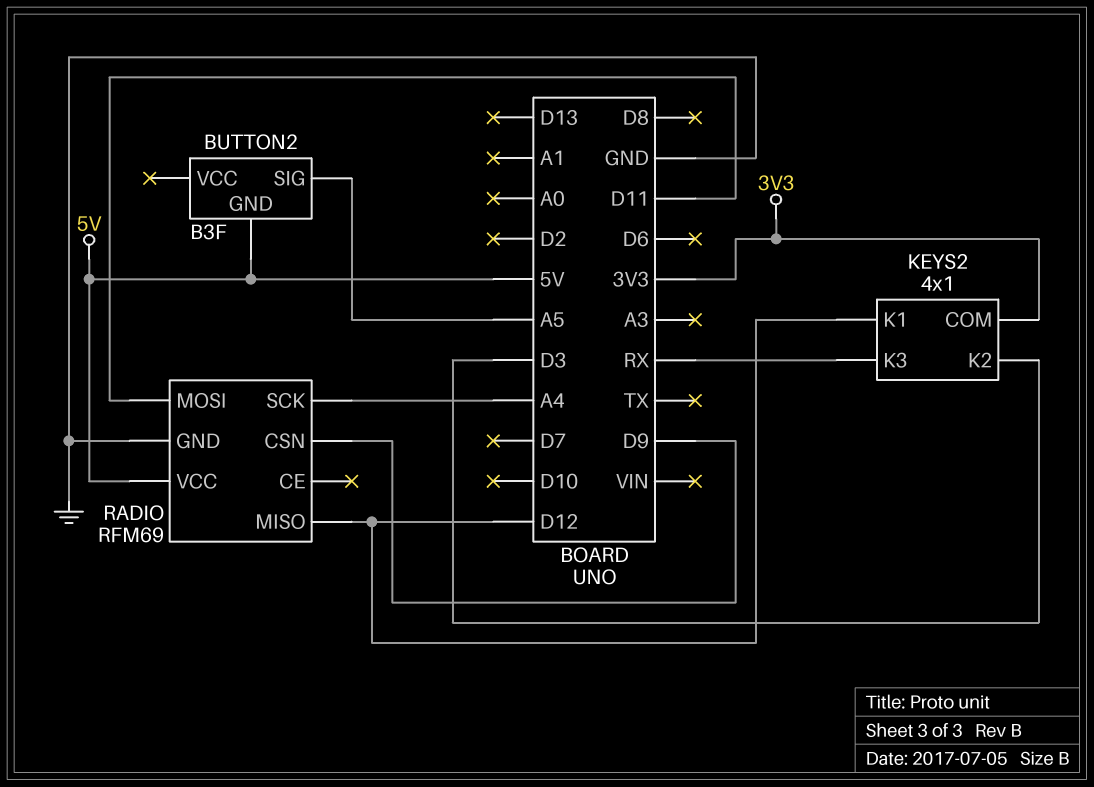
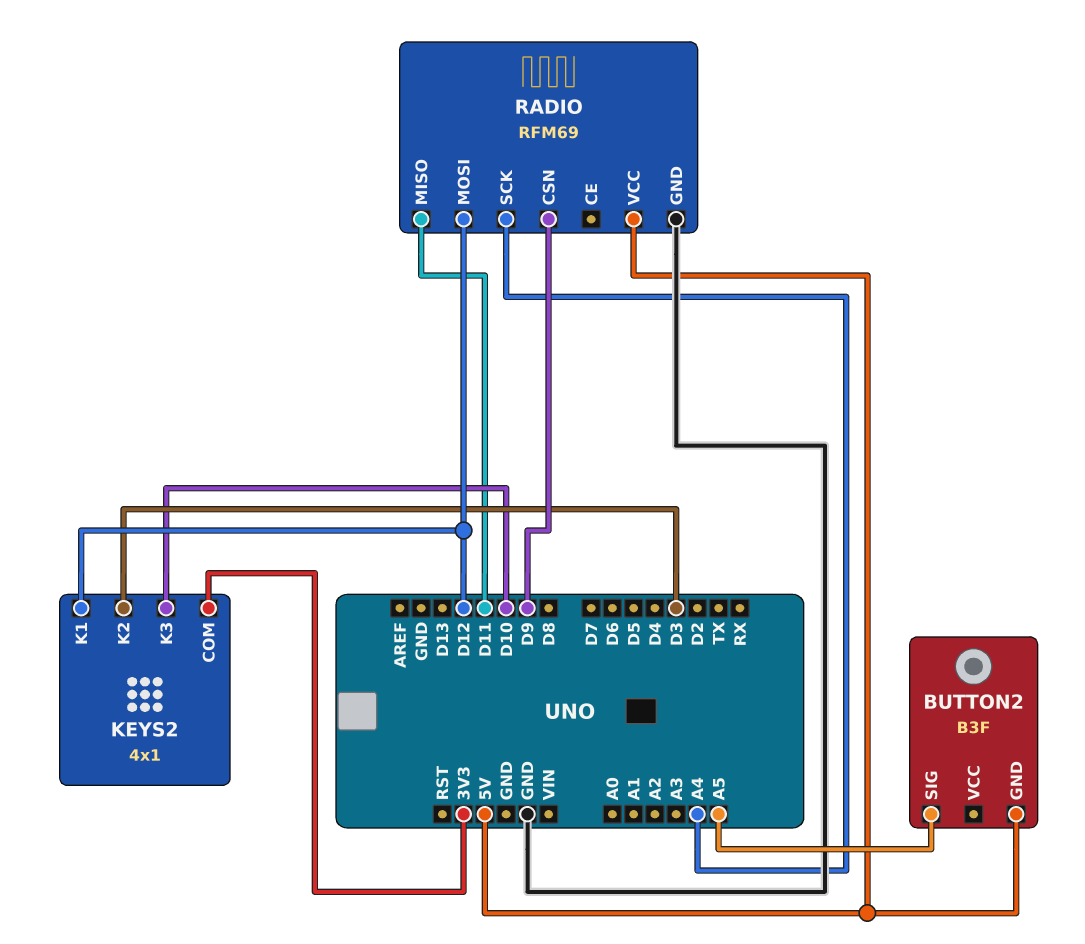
KEYS2 pin K3: RX -> D10
RADIO pin MISO: D12 -> D11
RADIO pin MOSI: D11 -> D12

